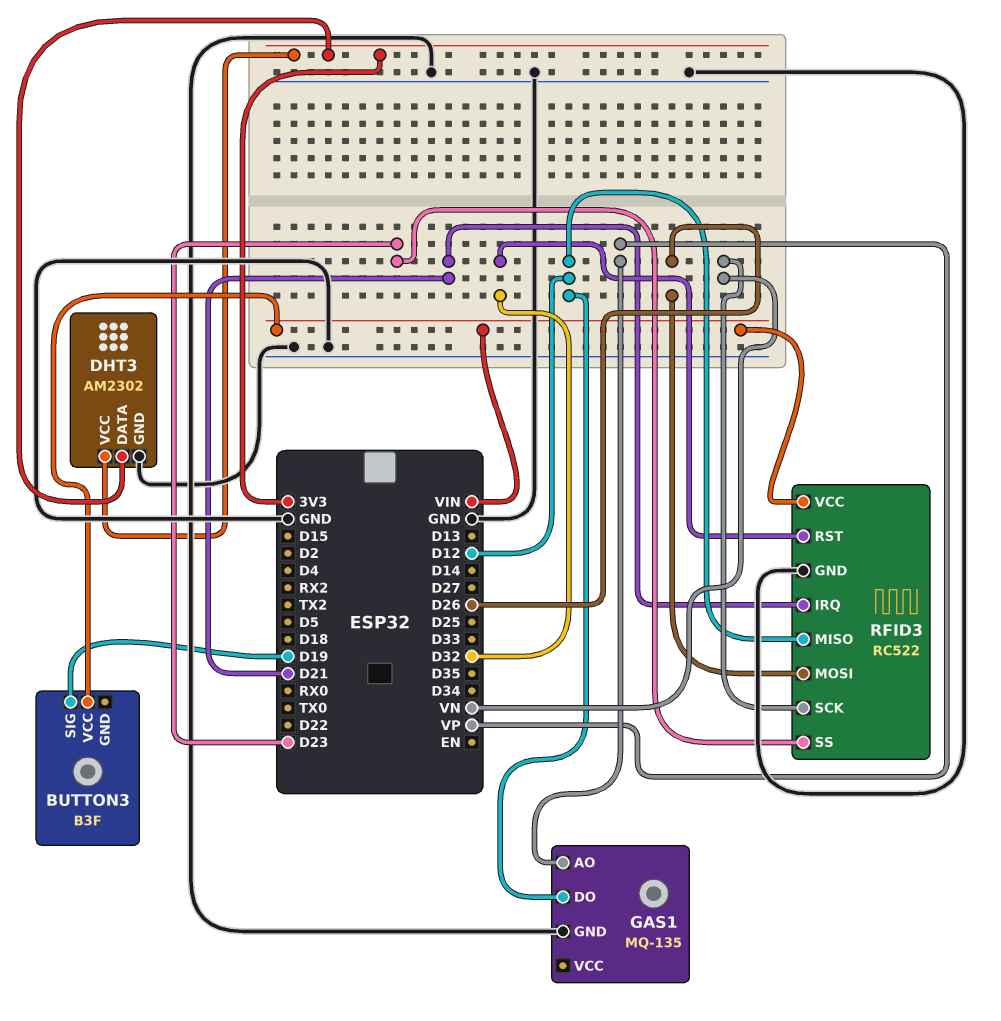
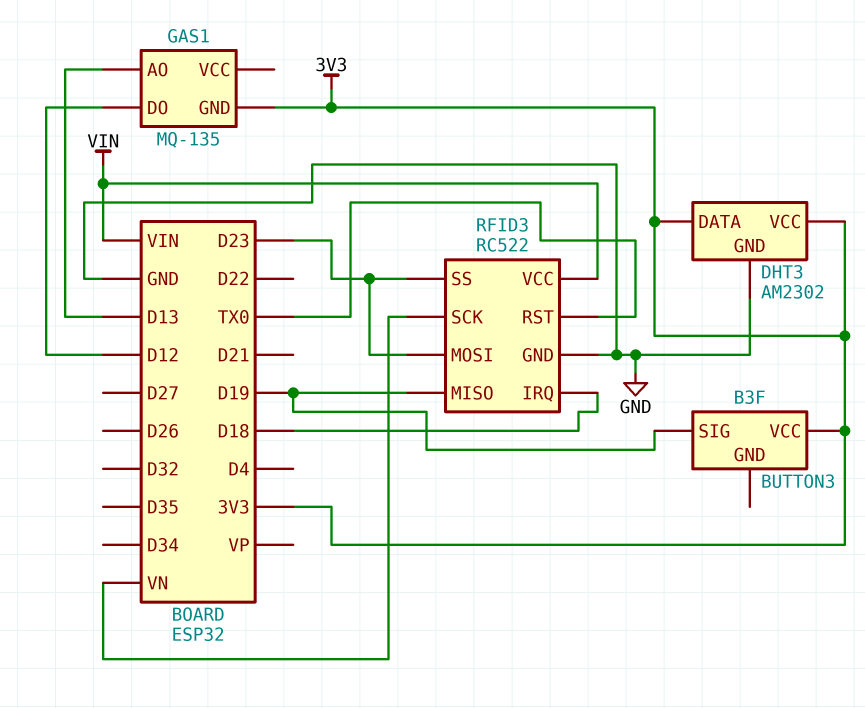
BUTTON3 pin VCC: VIN -> 3V3
GAS1 pin AO: VP -> D13
GAS1 pin GND: GND -> 3V3
RFID3 pin IRQ: D21 -> D18
RFID3 pin MISO: D12 -> D19
RFID3 pin MOSI: D26 -> D23
RFID3 pin RST: D32 -> TX0

